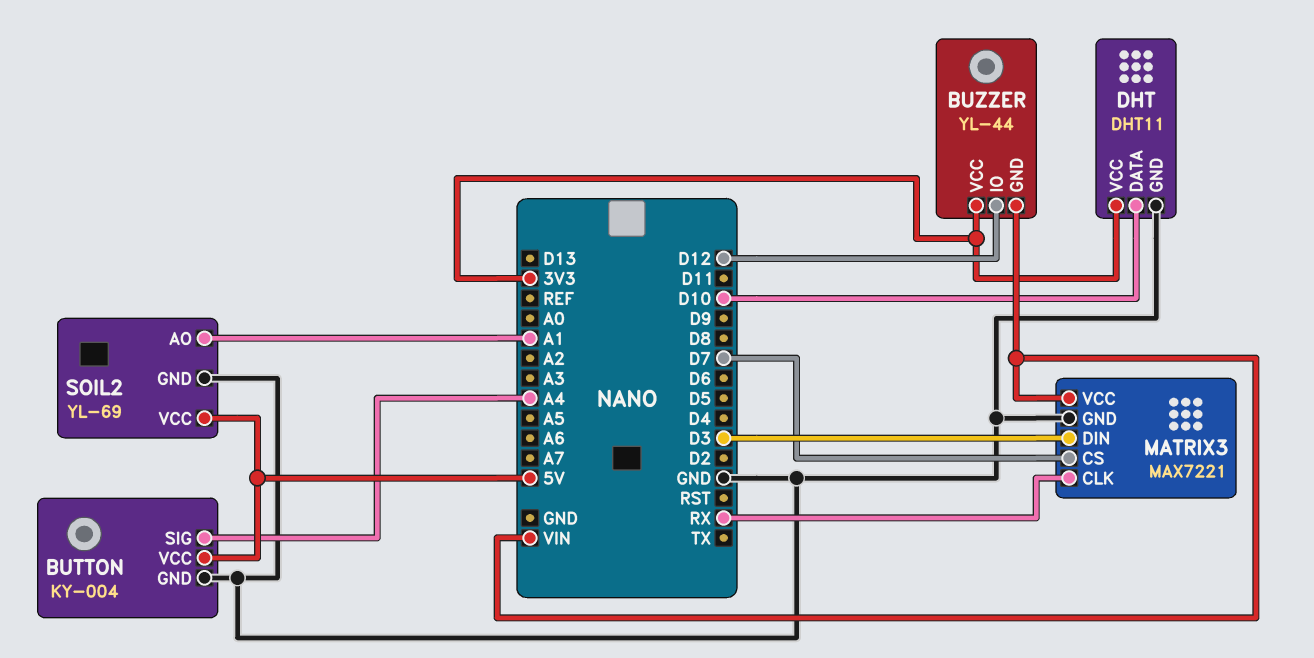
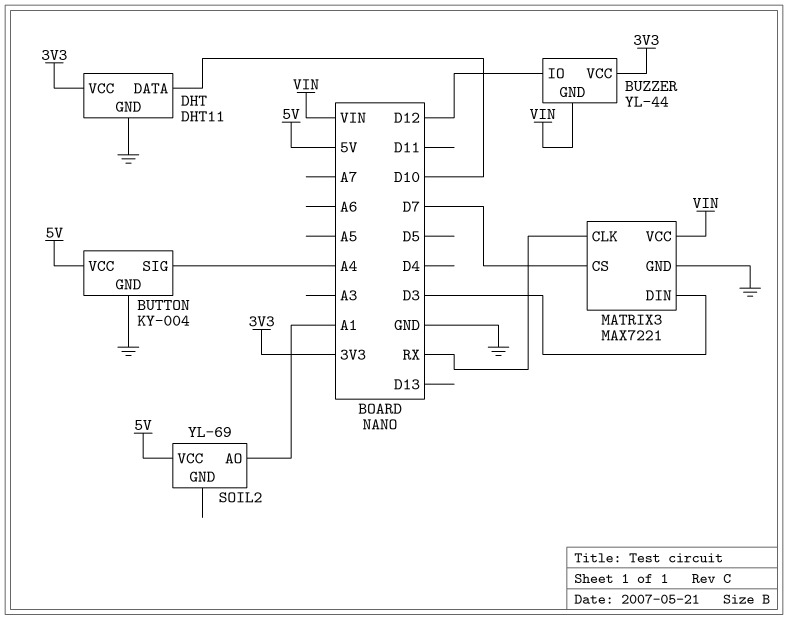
SOIL2 pin GND: GND -> none

